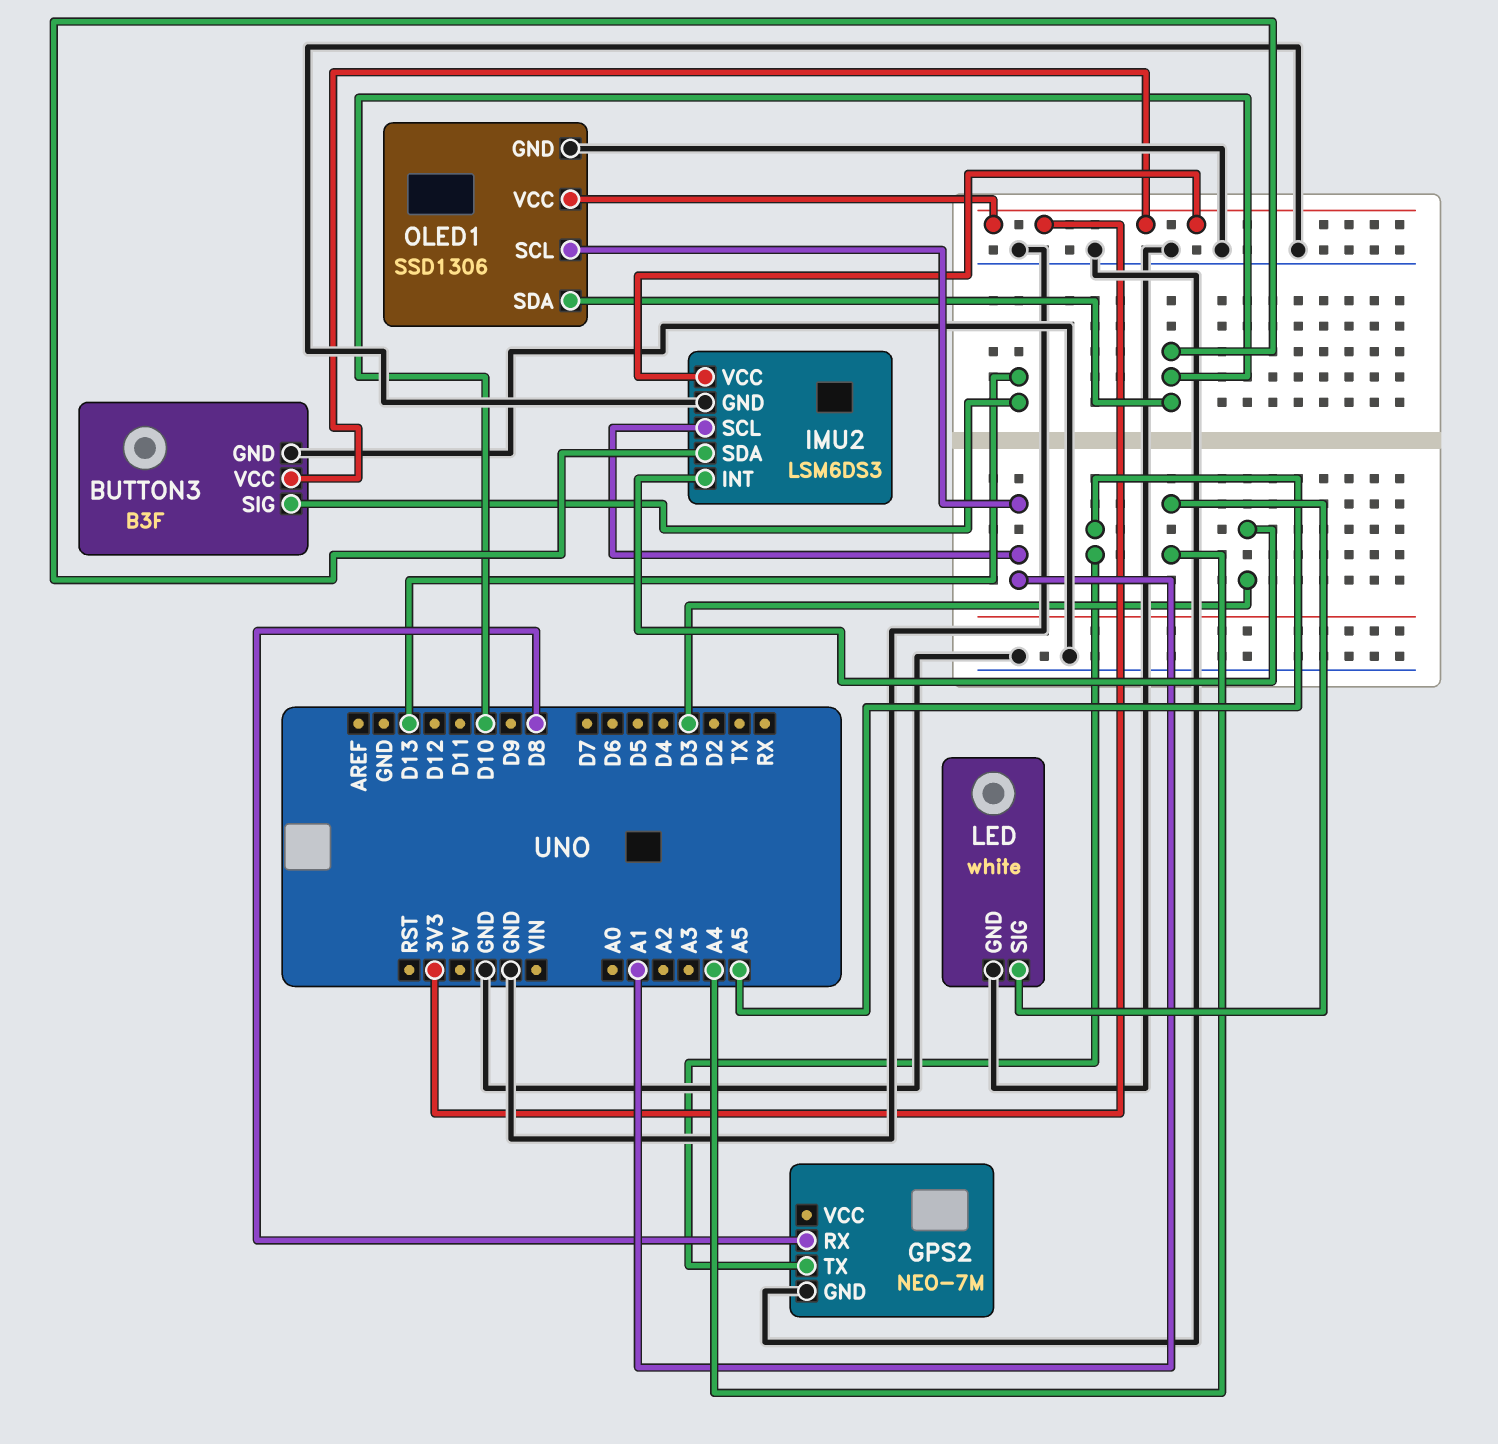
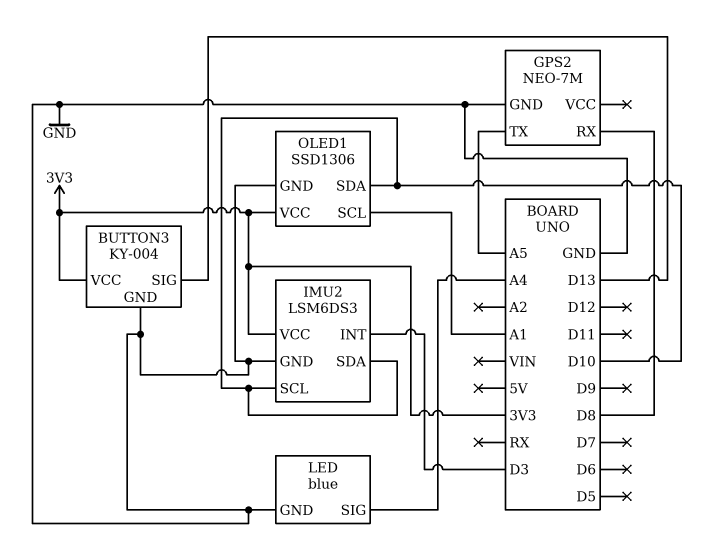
BUTTON3: B3F -> KY-004
IMU2 pin SCL: A1 -> D10
LED: white -> blue

